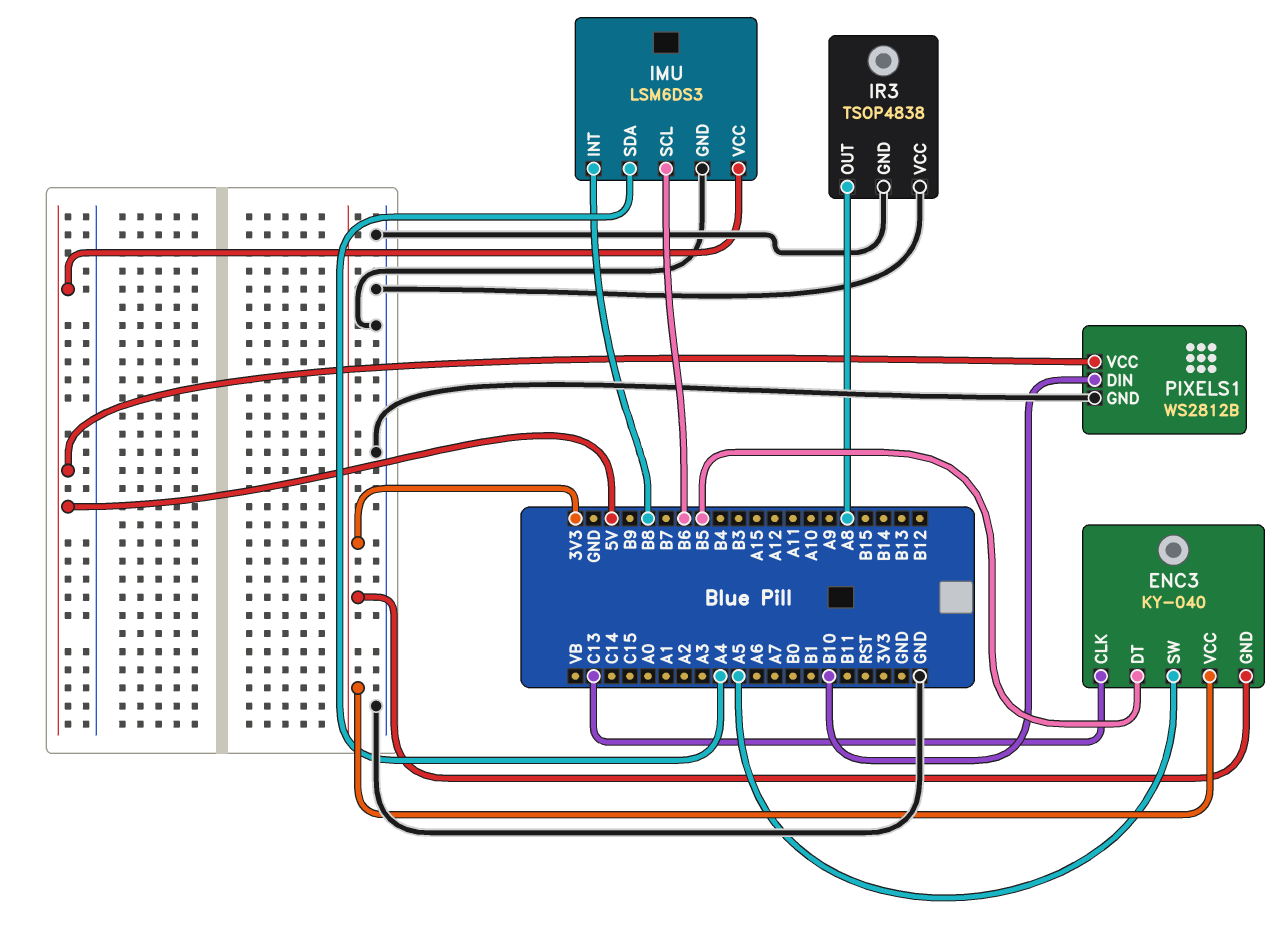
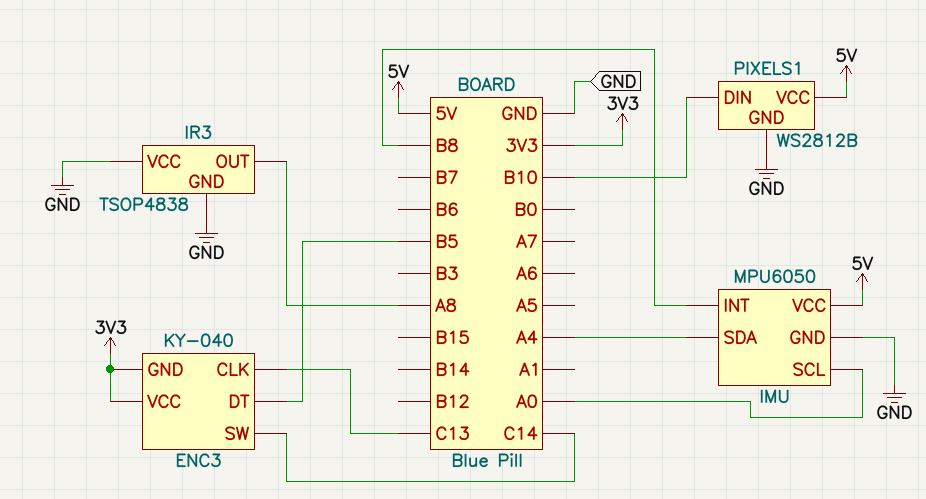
ENC3 pin SW: A5 -> C14
IMU: LSM6DS3 -> MPU6050
IMU pin SCL: B6 -> A0

